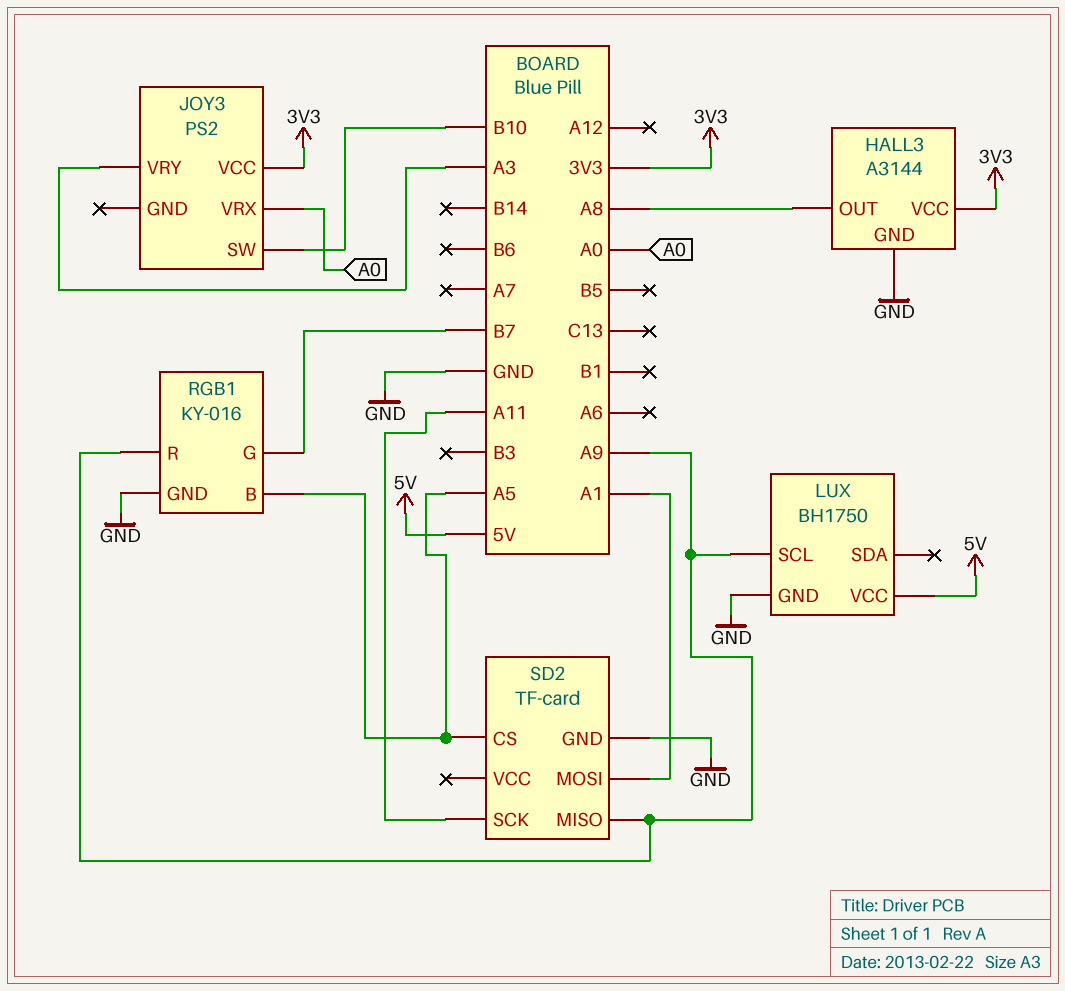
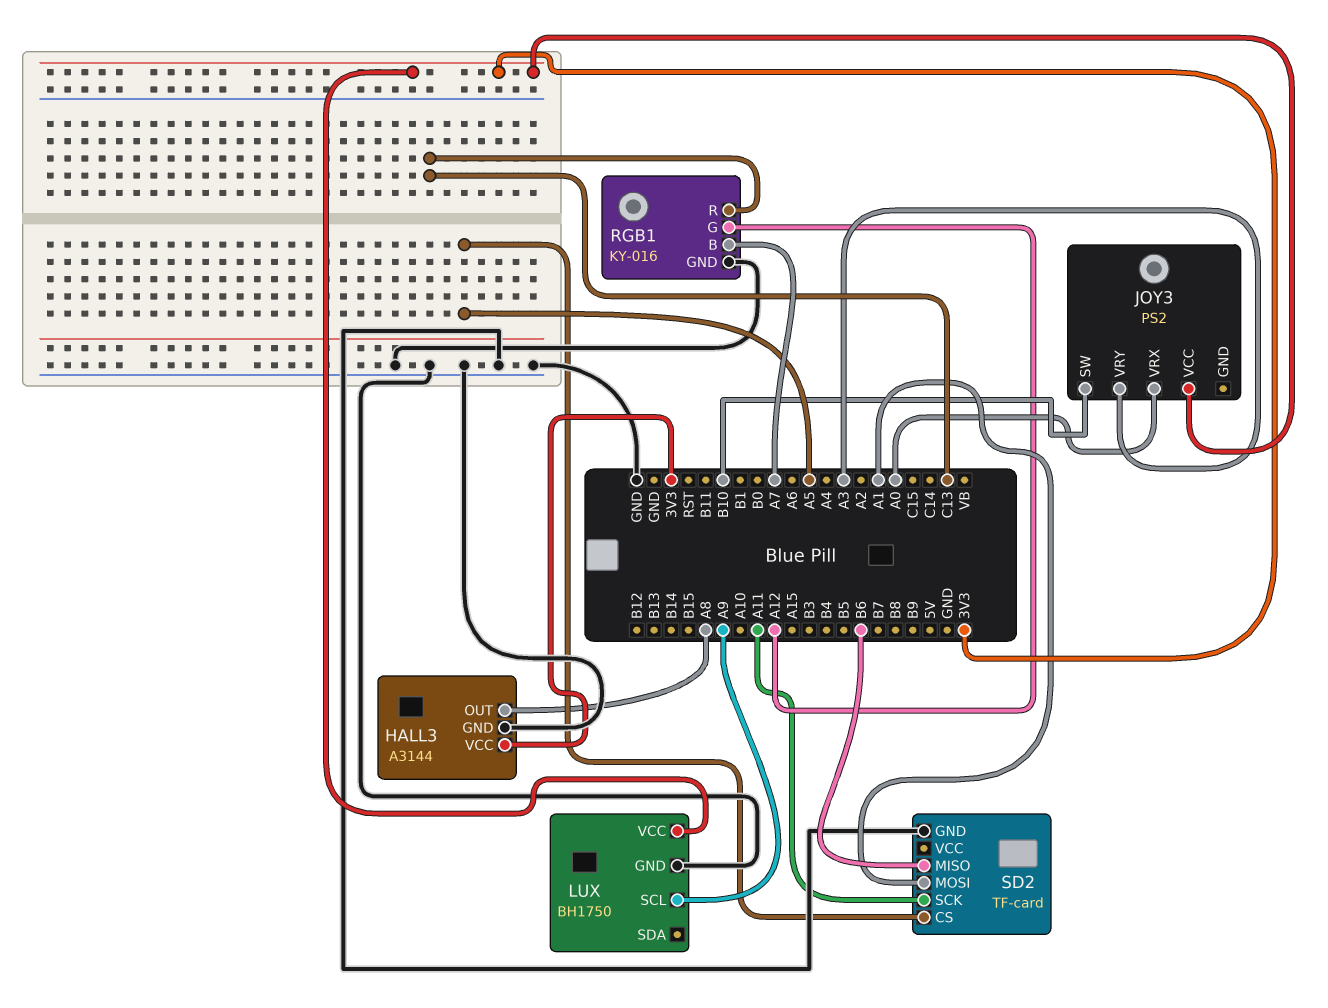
LUX pin VCC: 5V -> 3V3
RGB1 pin B: A5 -> A7
RGB1 pin G: B7 -> A12
RGB1 pin R: A9 -> C13
SD2 pin MISO: A9 -> B6

